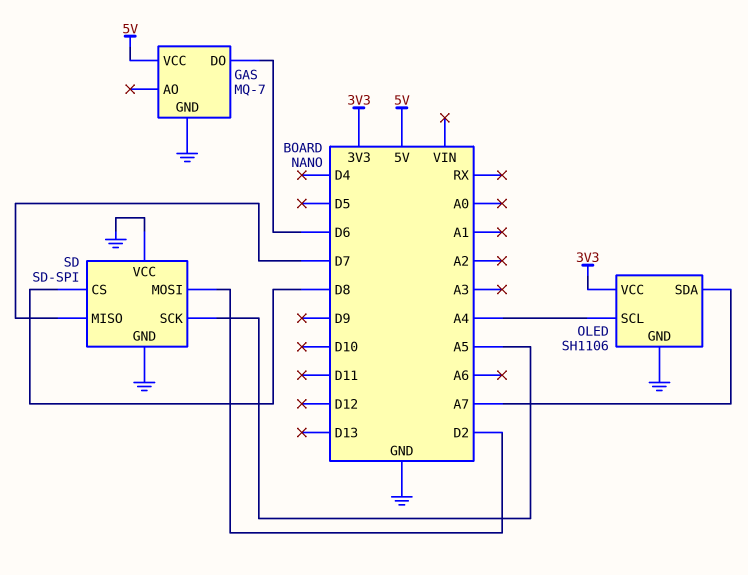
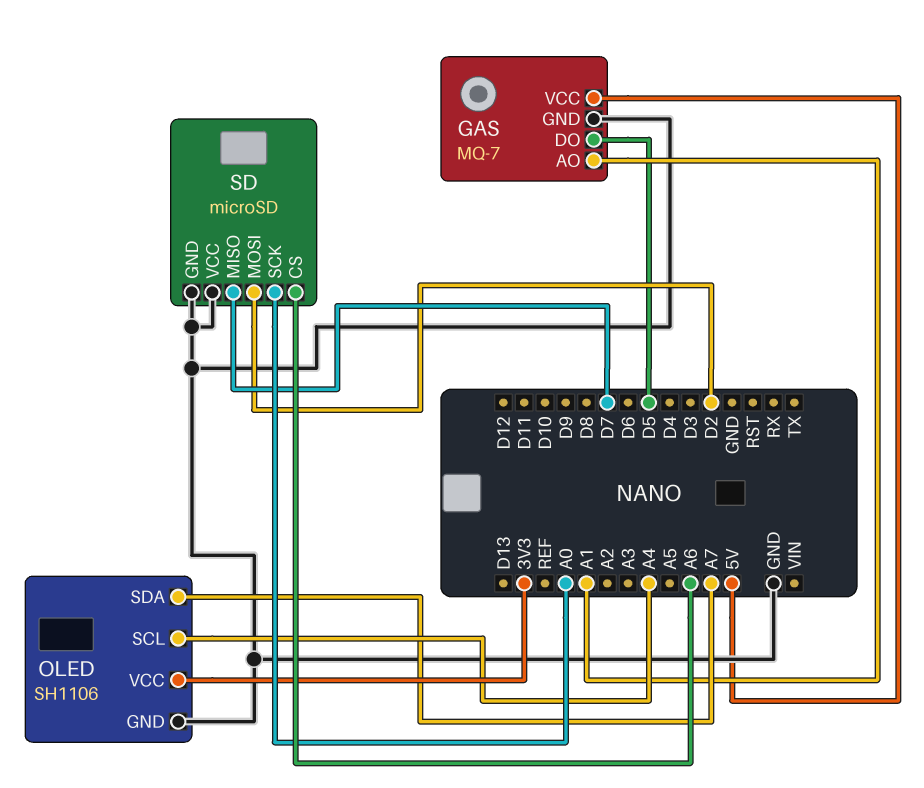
GAS pin AO: none -> A1
GAS pin DO: D6 -> D5
SD: SD-SPI -> microSD
SD pin CS: D8 -> A6
SD pin SCK: A5 -> A0

